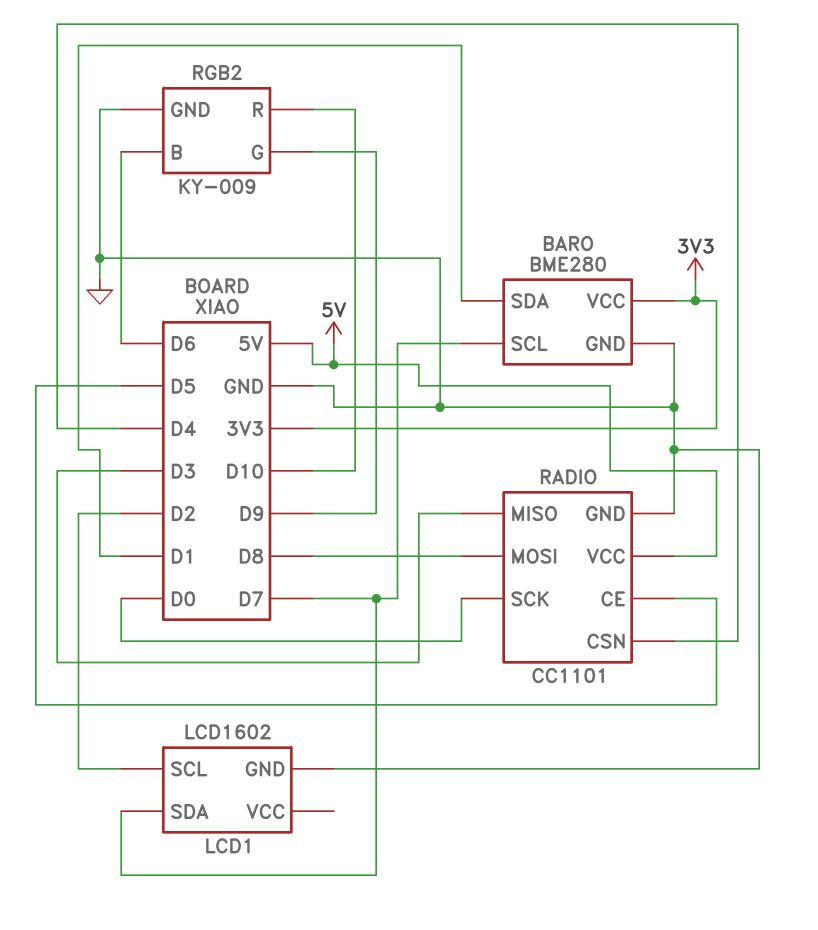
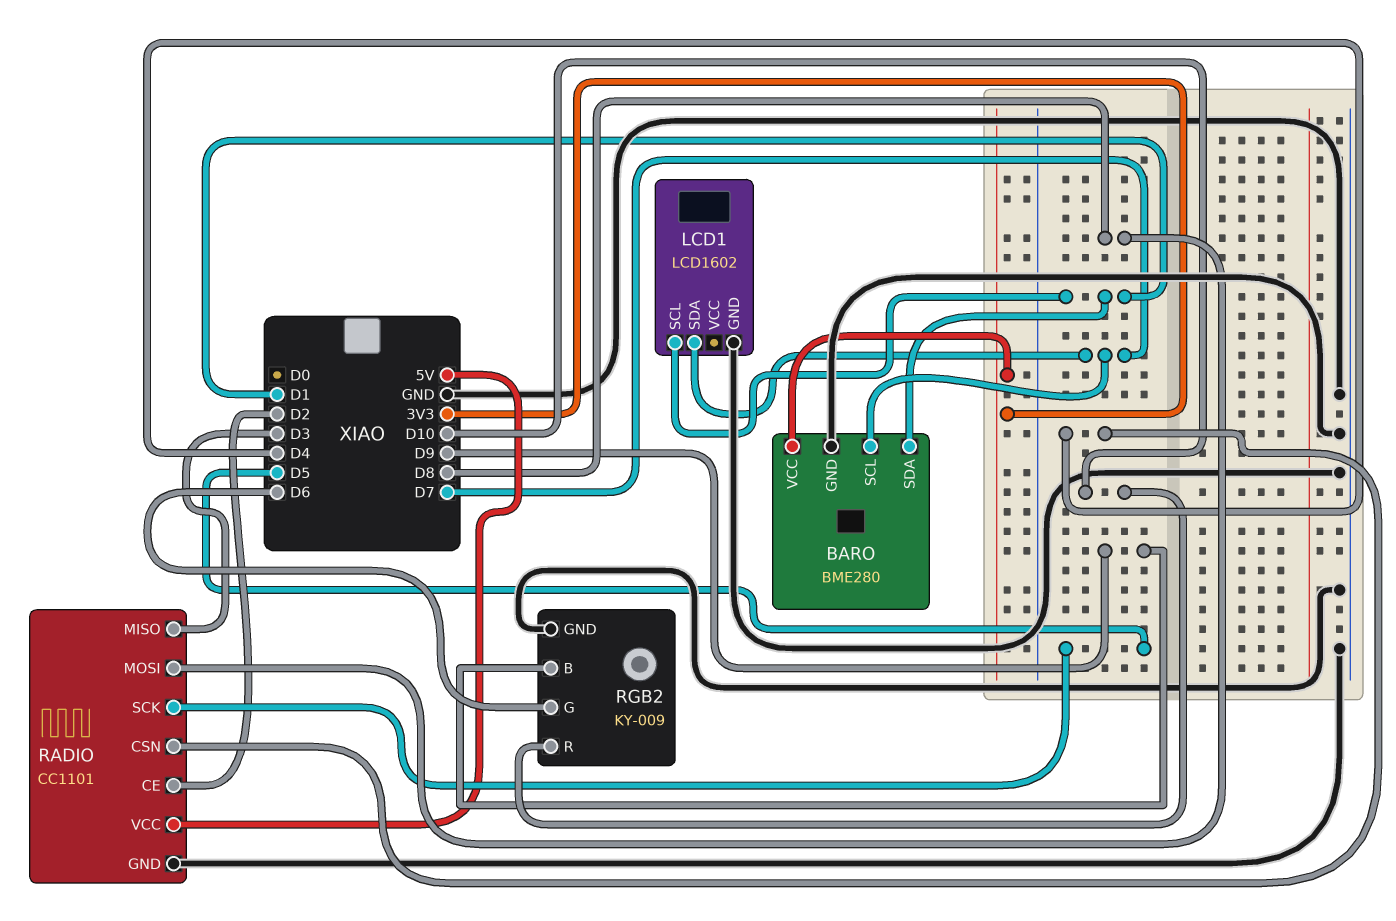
LCD1 pin SCL: D2 -> D1
RADIO pin CE: D5 -> D2
RADIO pin SCK: D0 -> D5
RGB2 pin B: D6 -> D9
RGB2 pin G: D9 -> D6

